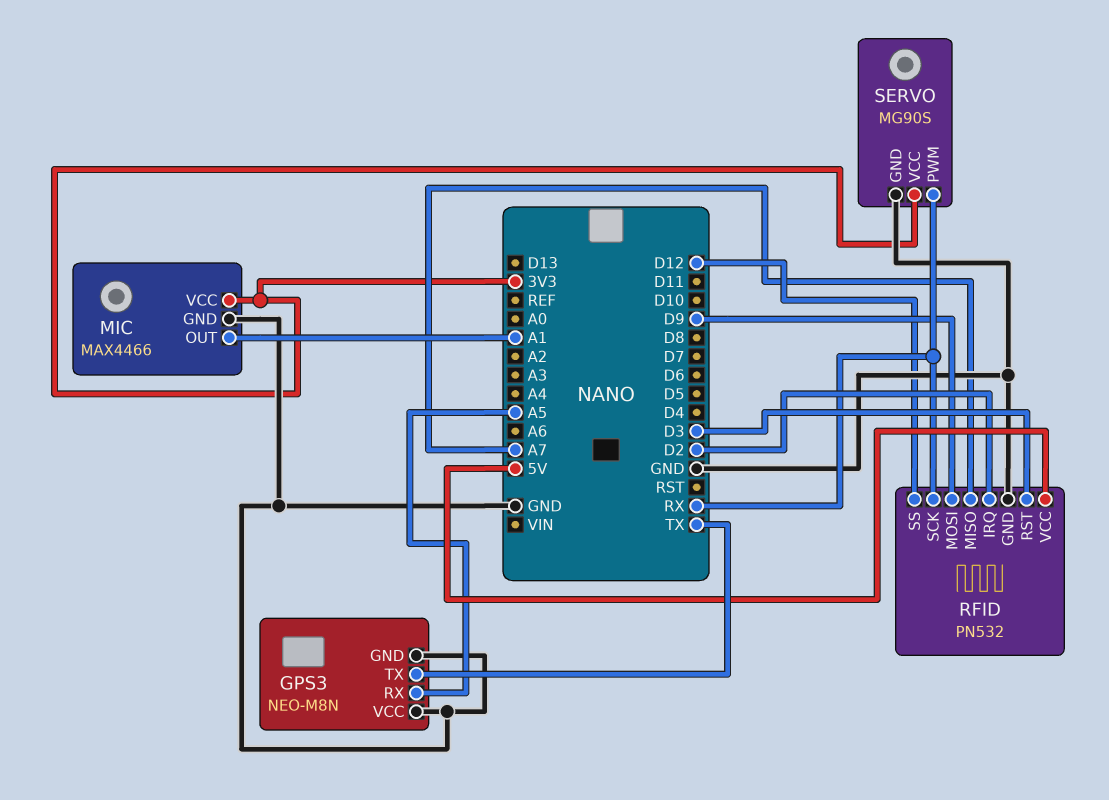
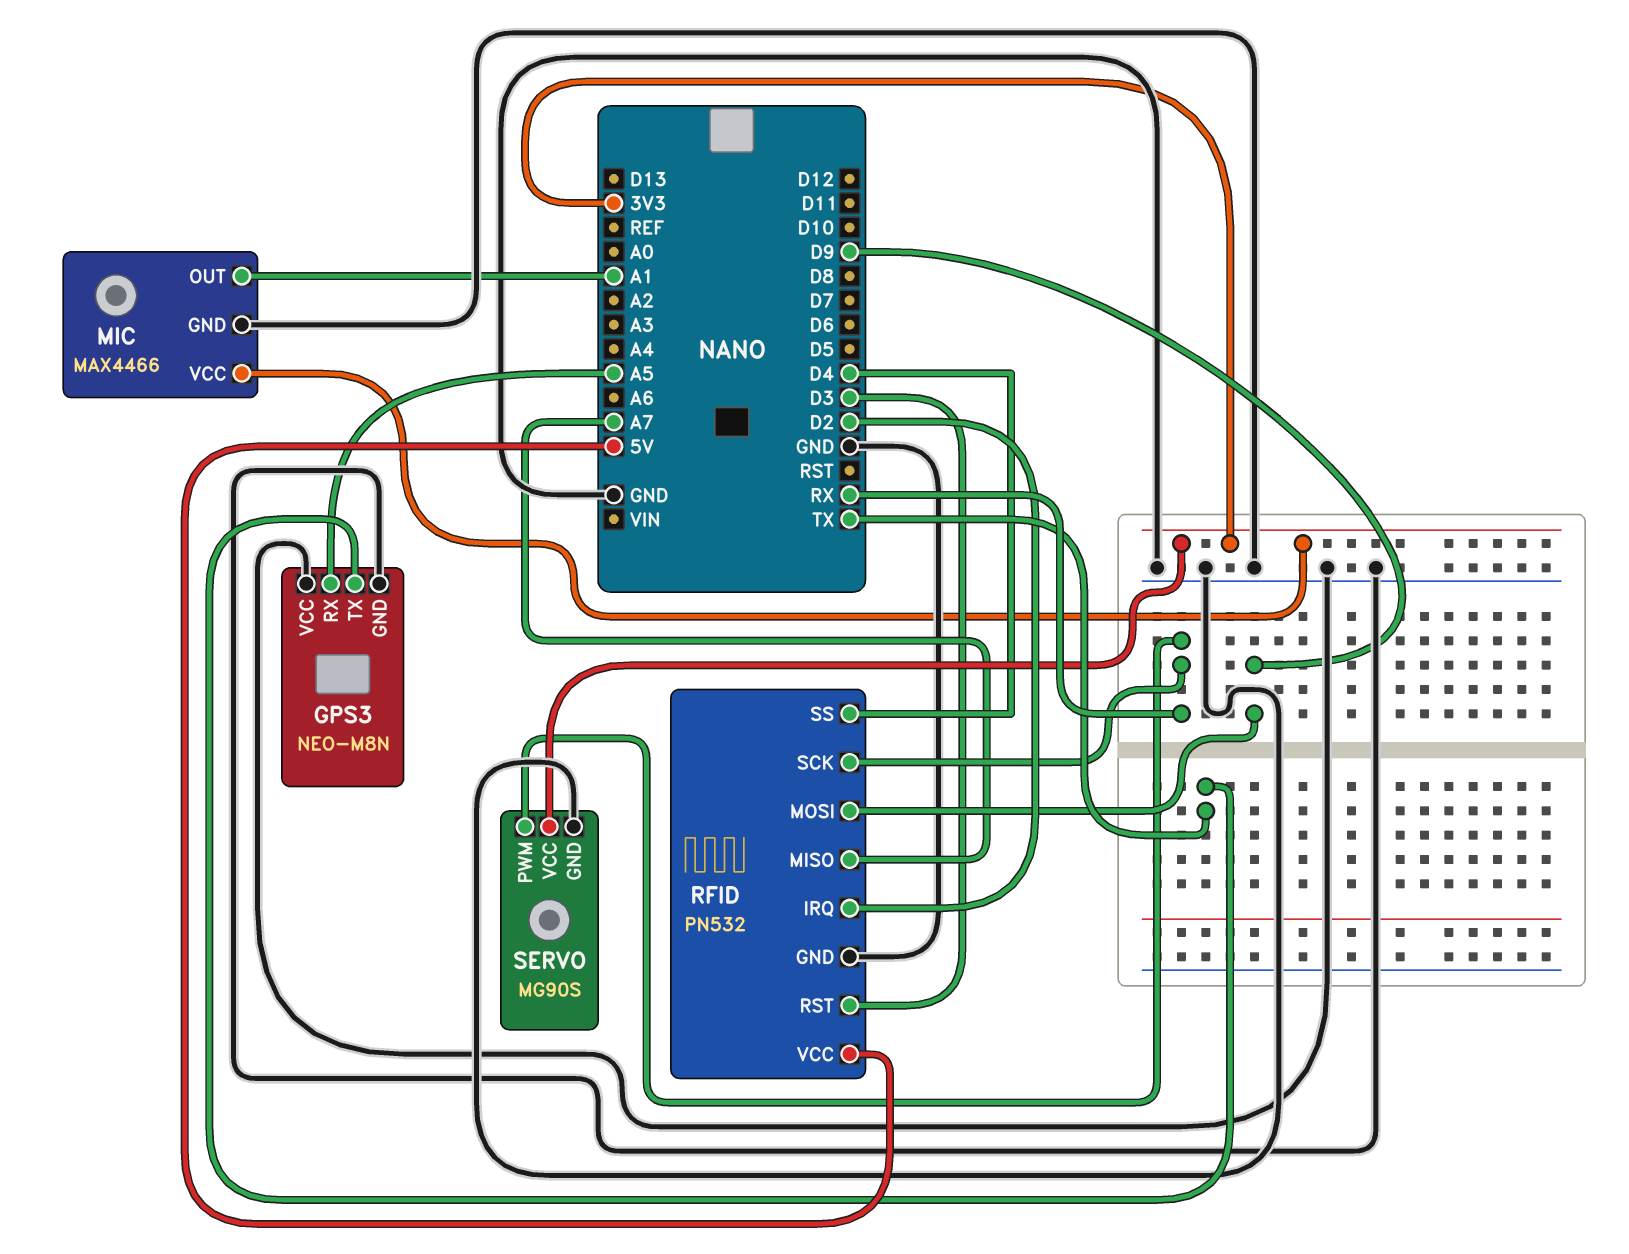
RFID pin SS: D12 -> D4

